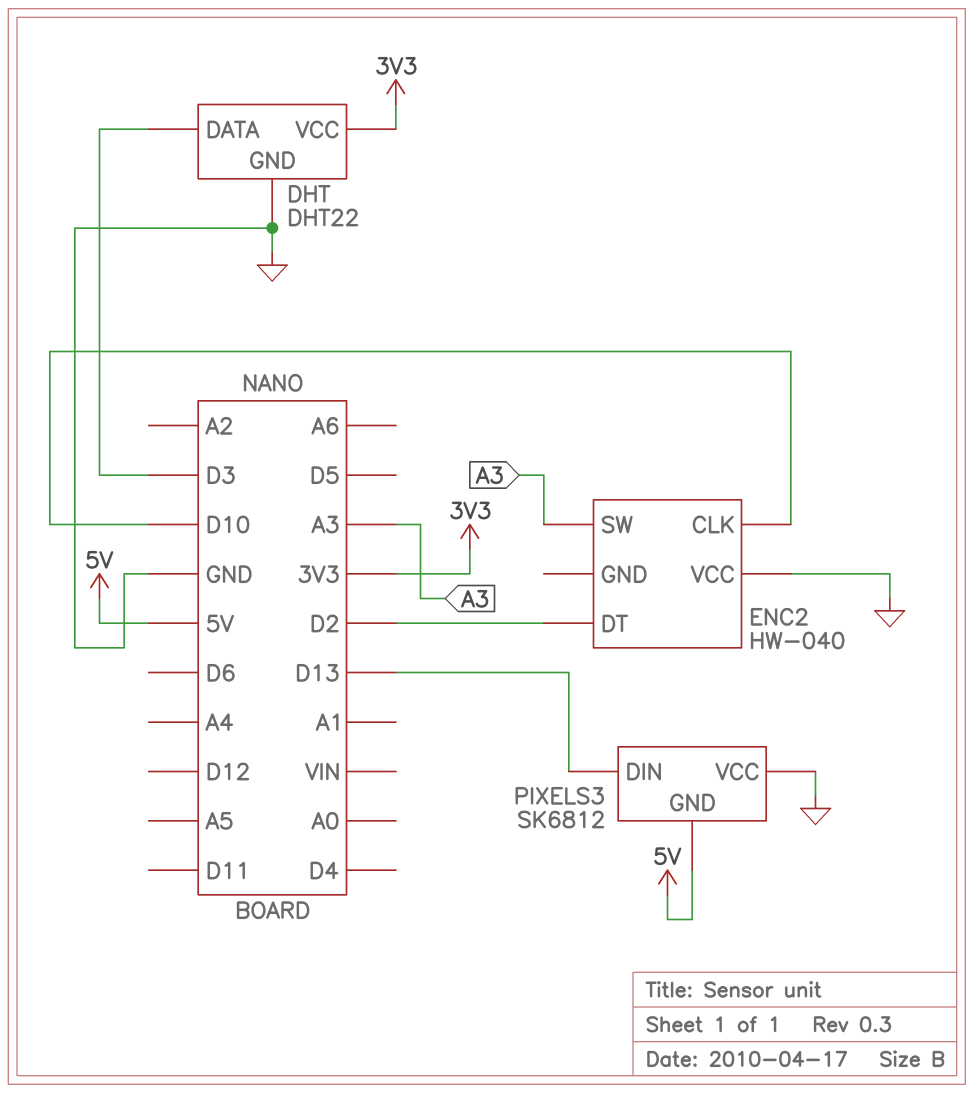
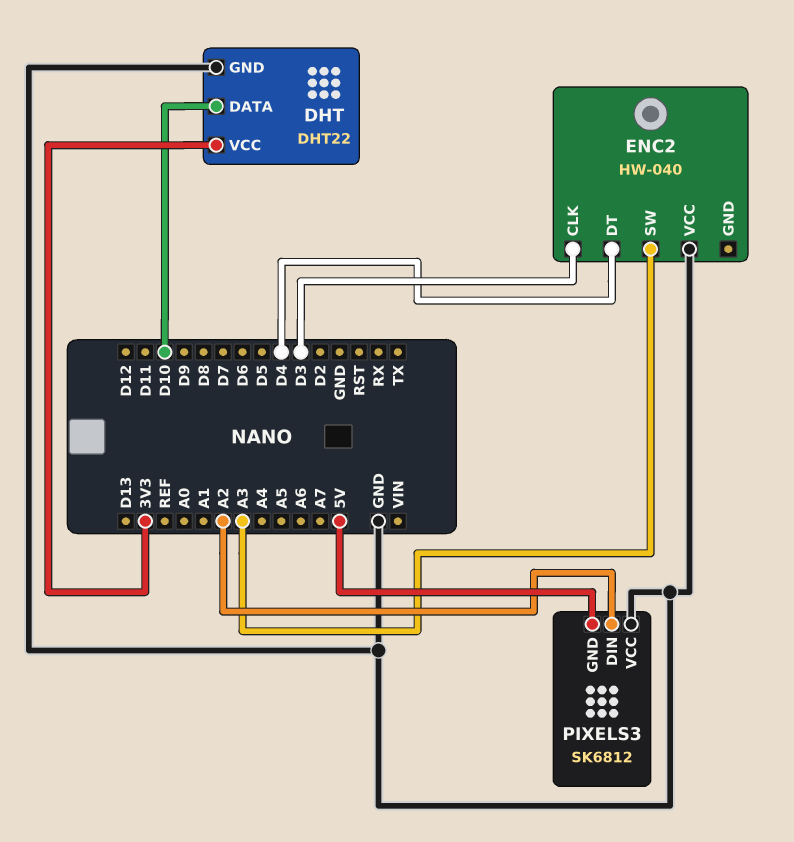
DHT pin DATA: D3 -> D10
ENC2 pin CLK: D10 -> D3
ENC2 pin DT: D2 -> D4
PIXELS3 pin DIN: D13 -> A2

